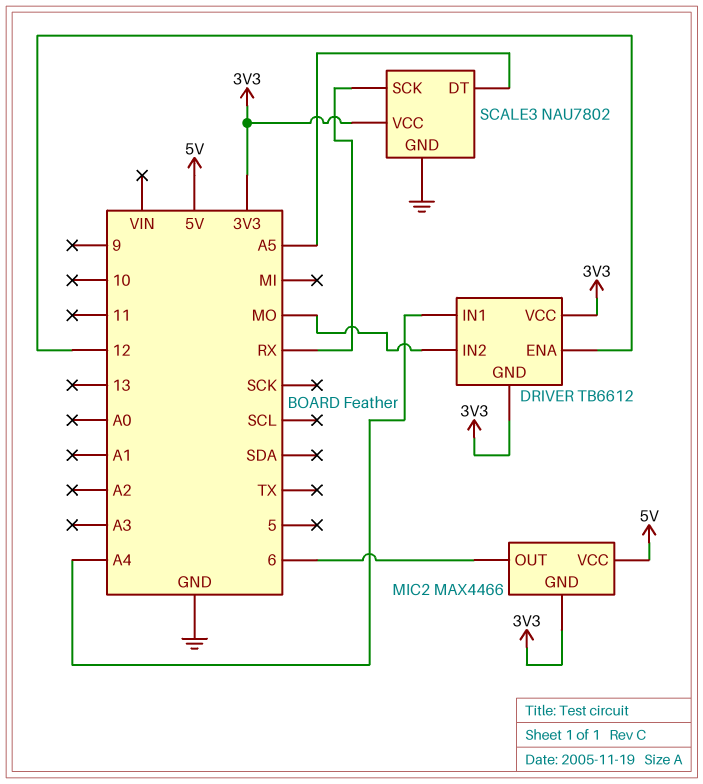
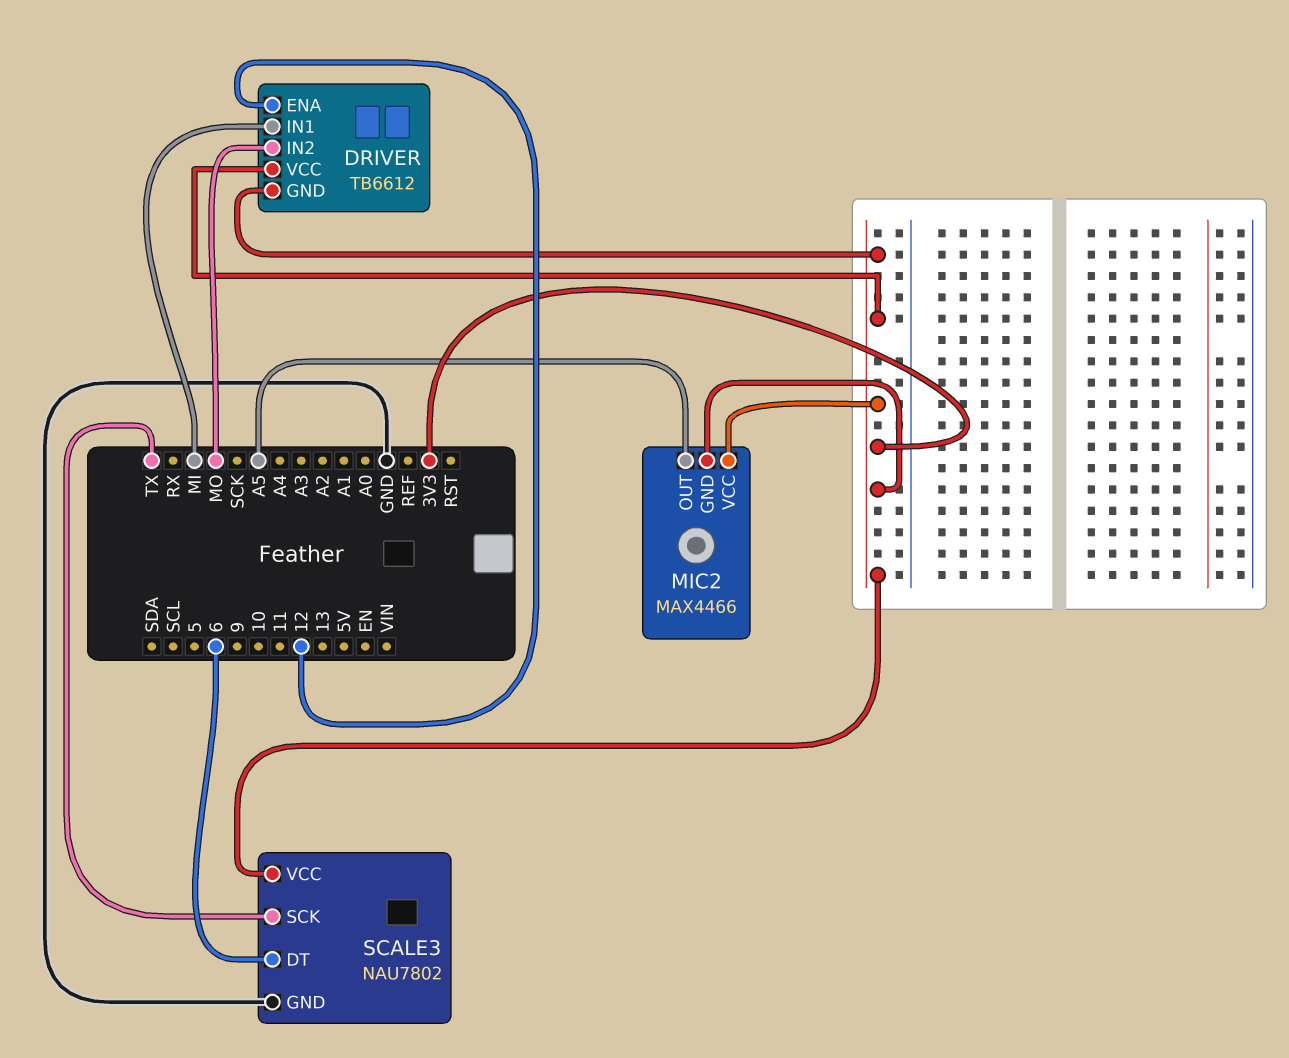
DRIVER pin IN1: A4 -> MI
MIC2 pin OUT: 6 -> A5
MIC2 pin VCC: 5V -> 3V3
SCALE3 pin DT: A5 -> 6
SCALE3 pin SCK: RX -> TX

